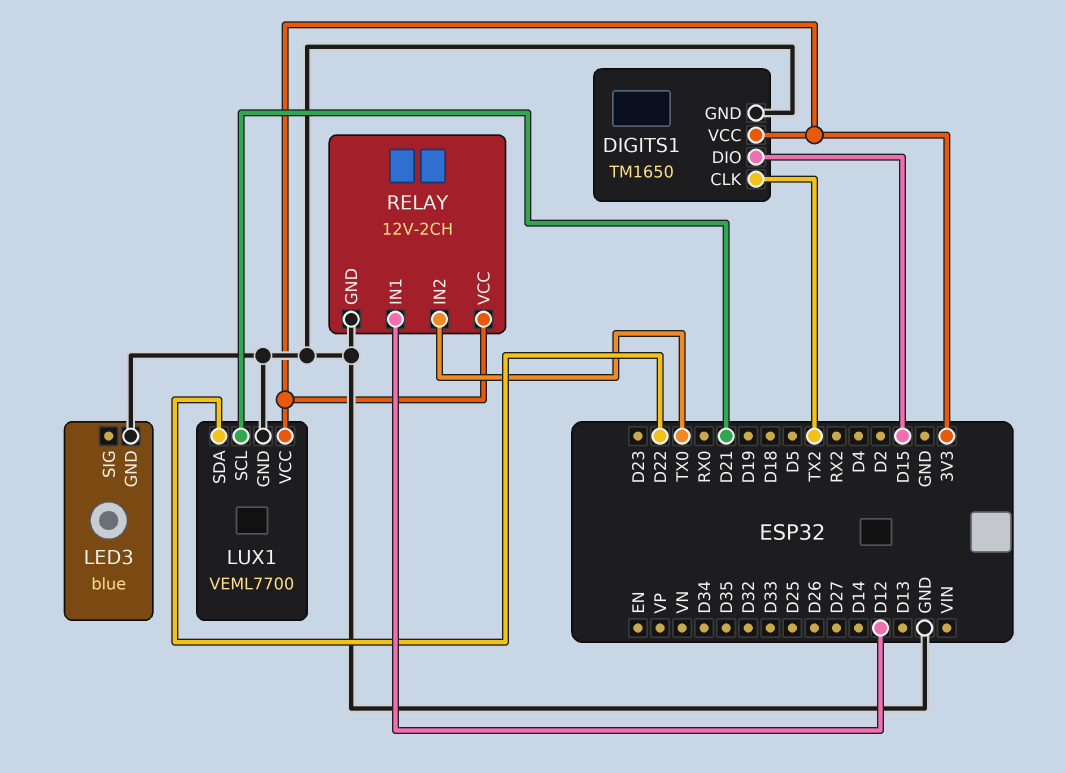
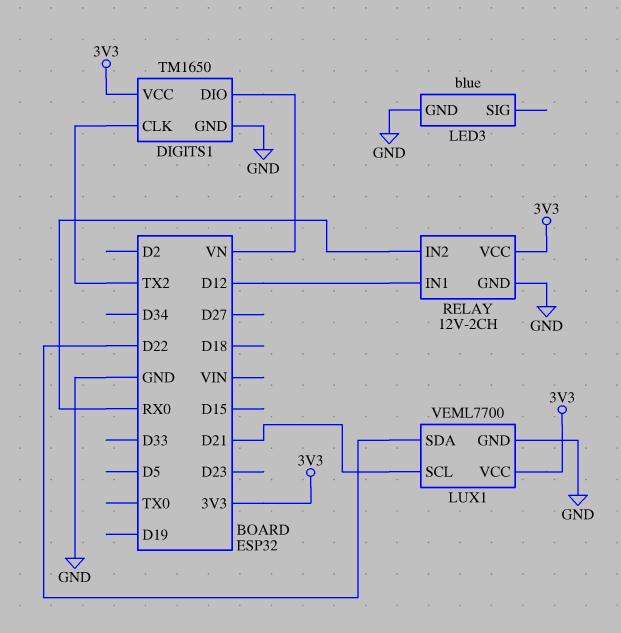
DIGITS1 pin DIO: D15 -> VN
RELAY pin IN2: TX0 -> RX0

